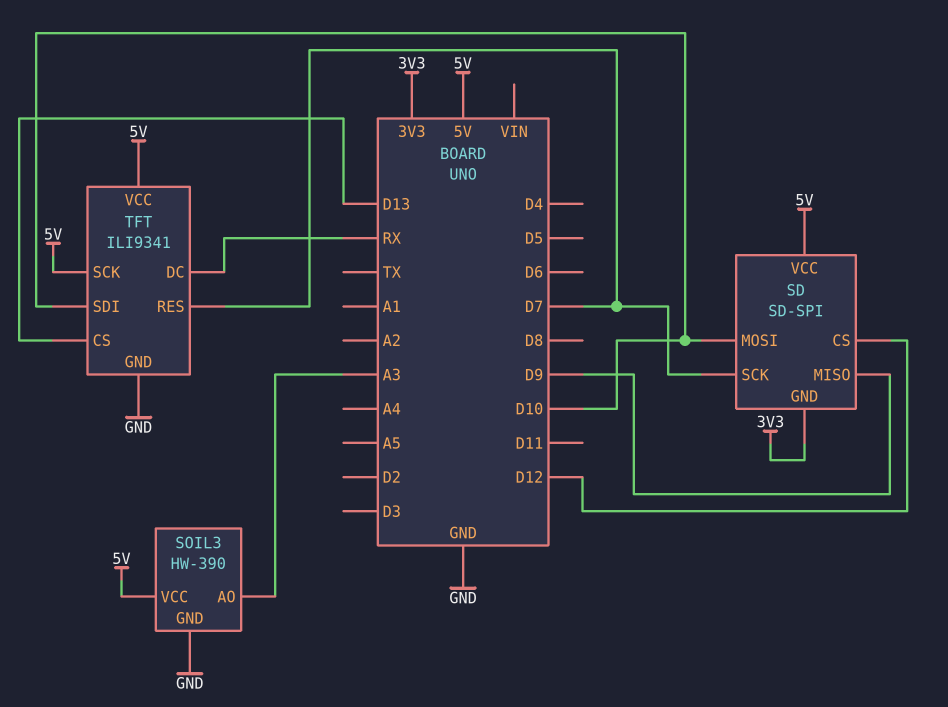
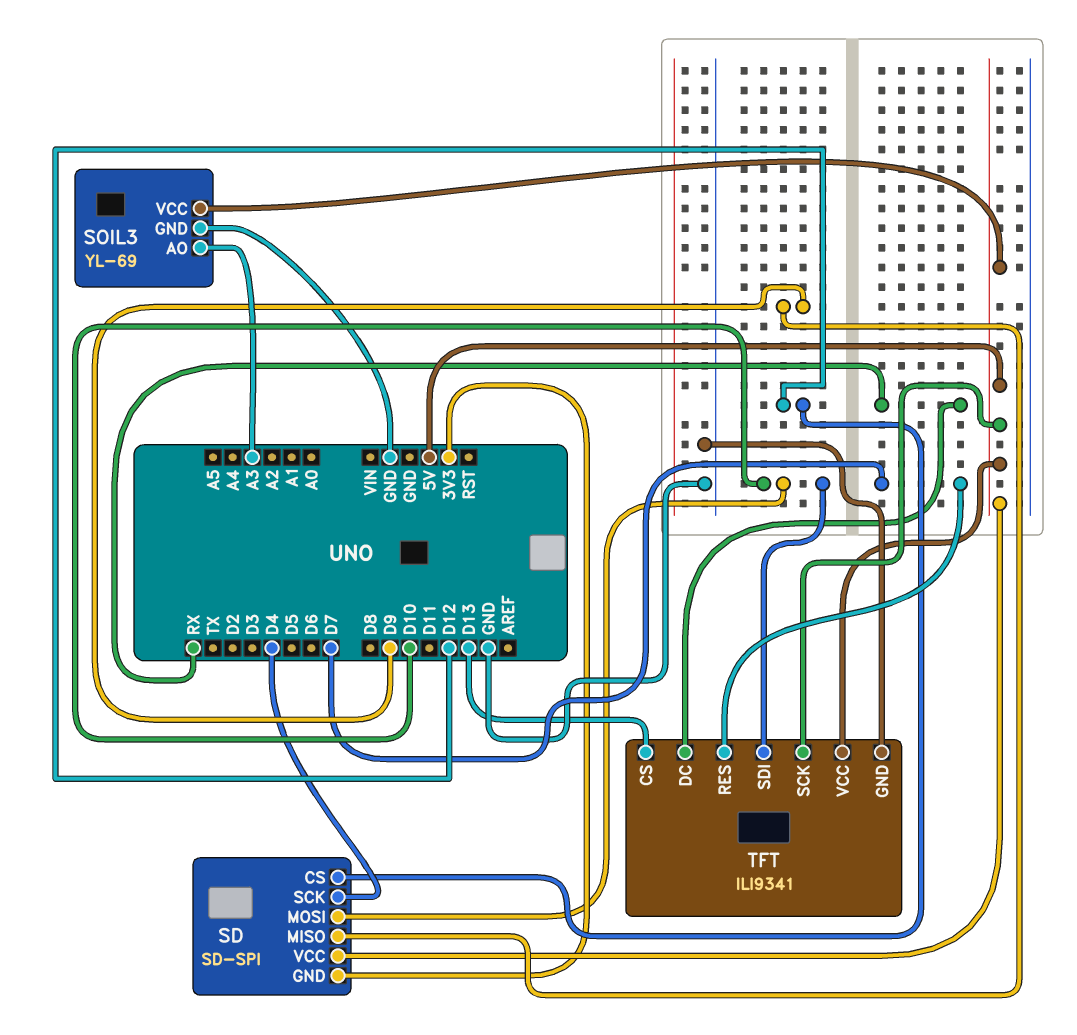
SD pin SCK: D7 -> D4
SOIL3: HW-390 -> YL-69

